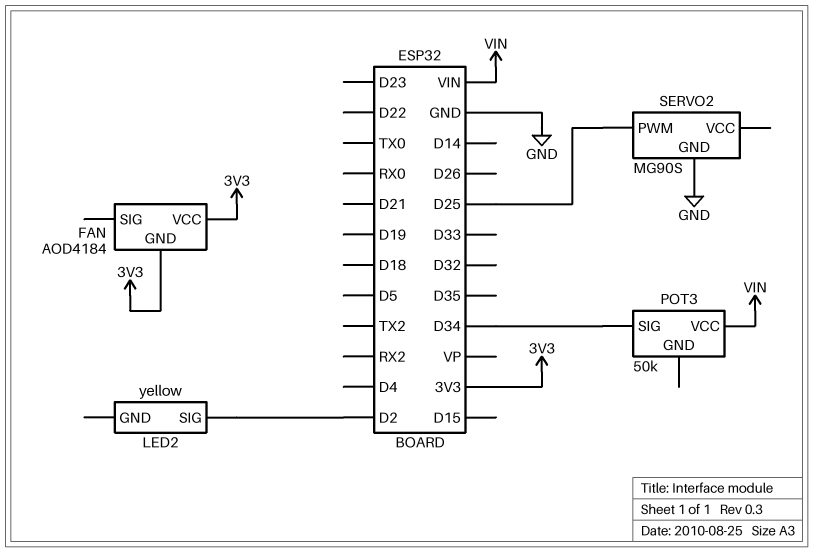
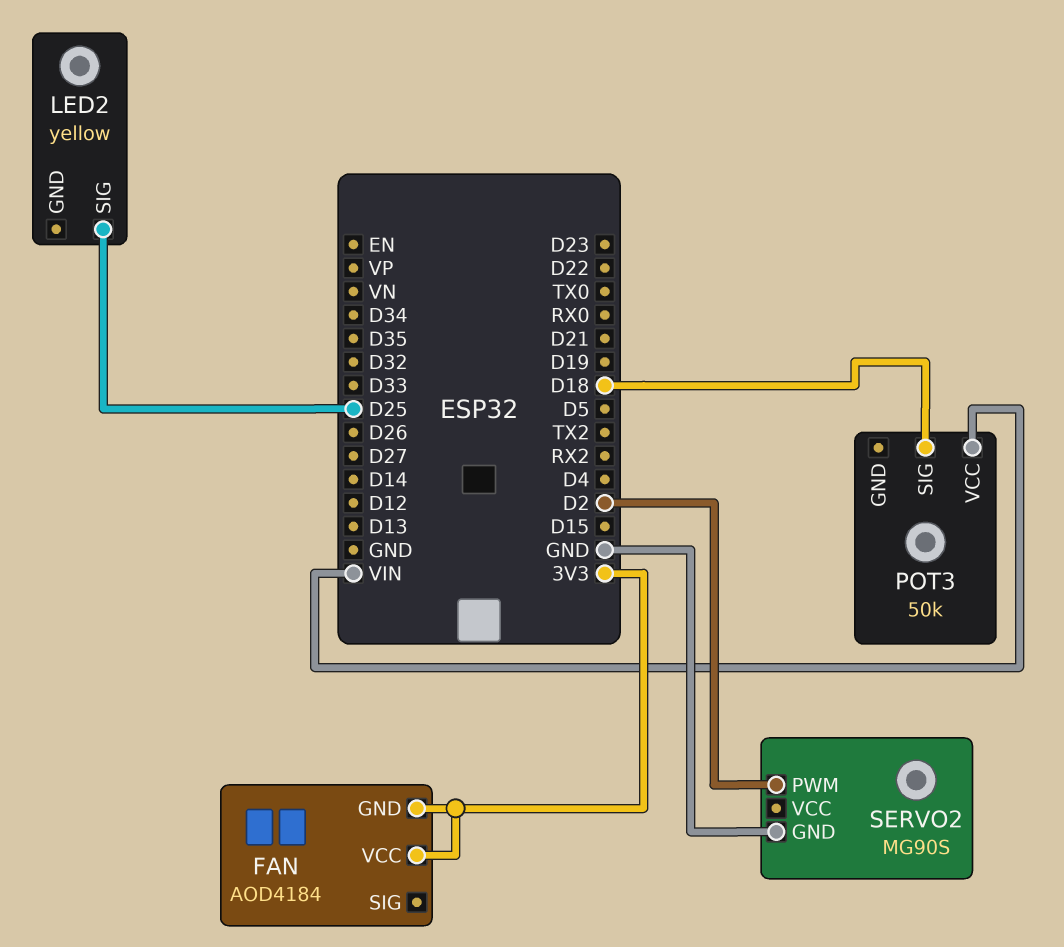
LED2 pin SIG: D2 -> D25
POT3 pin SIG: D34 -> D18
SERVO2 pin PWM: D25 -> D2

